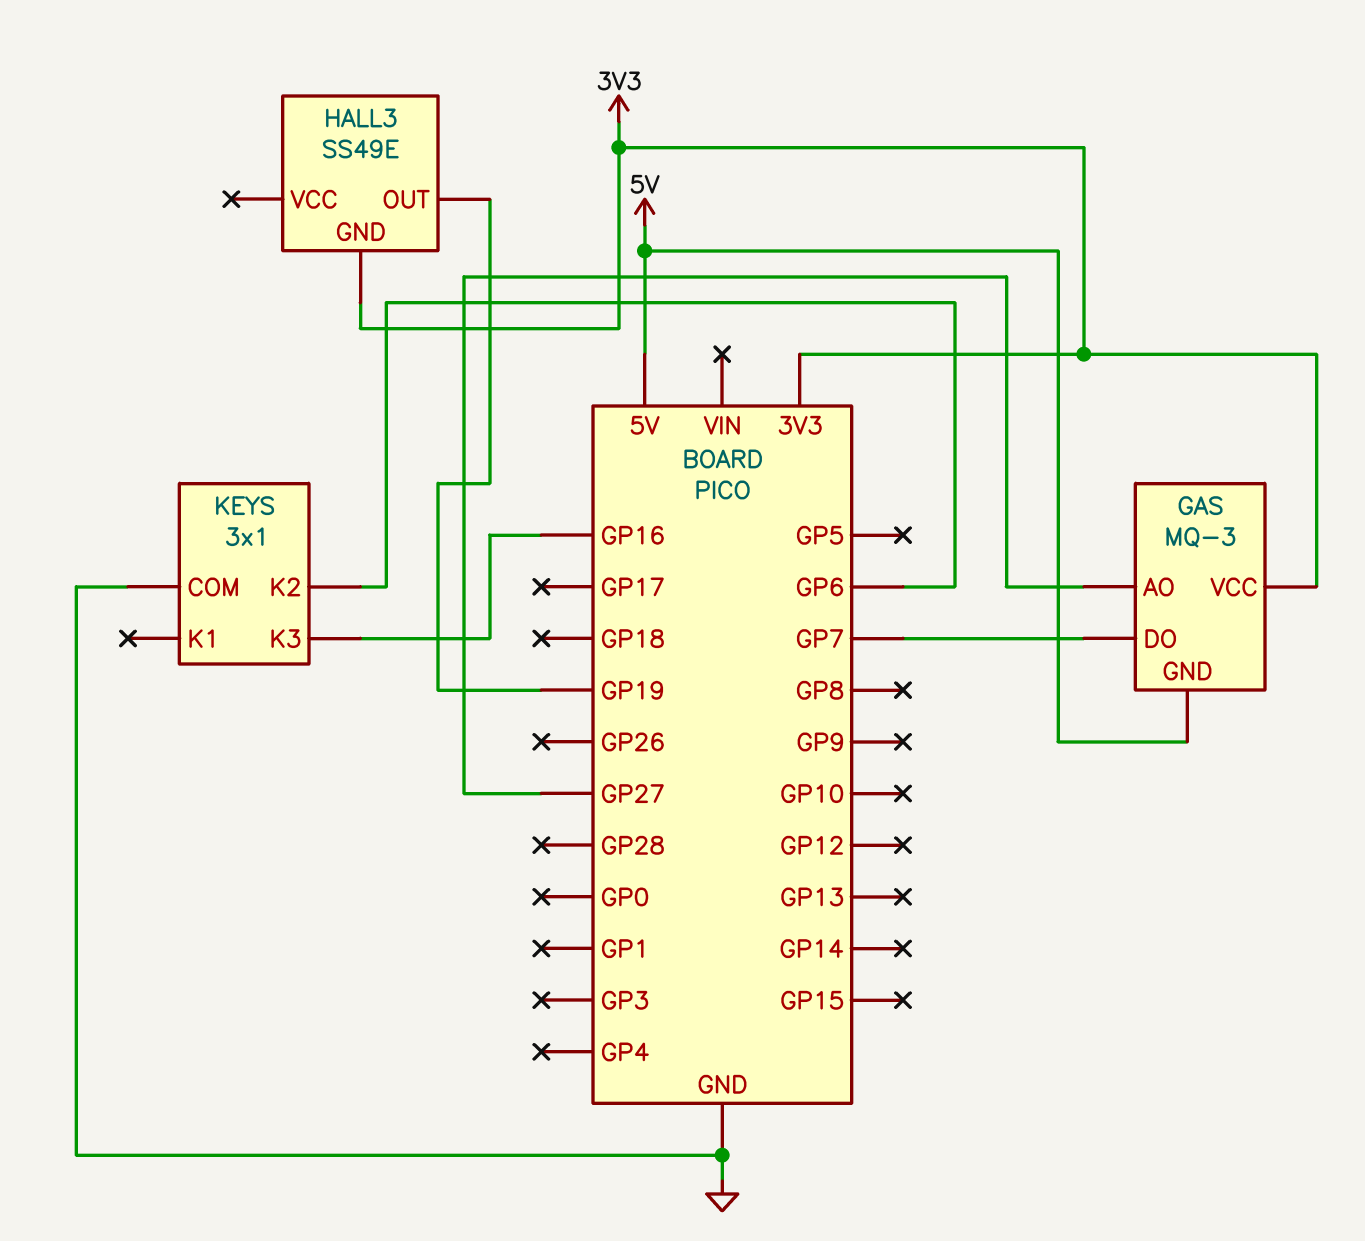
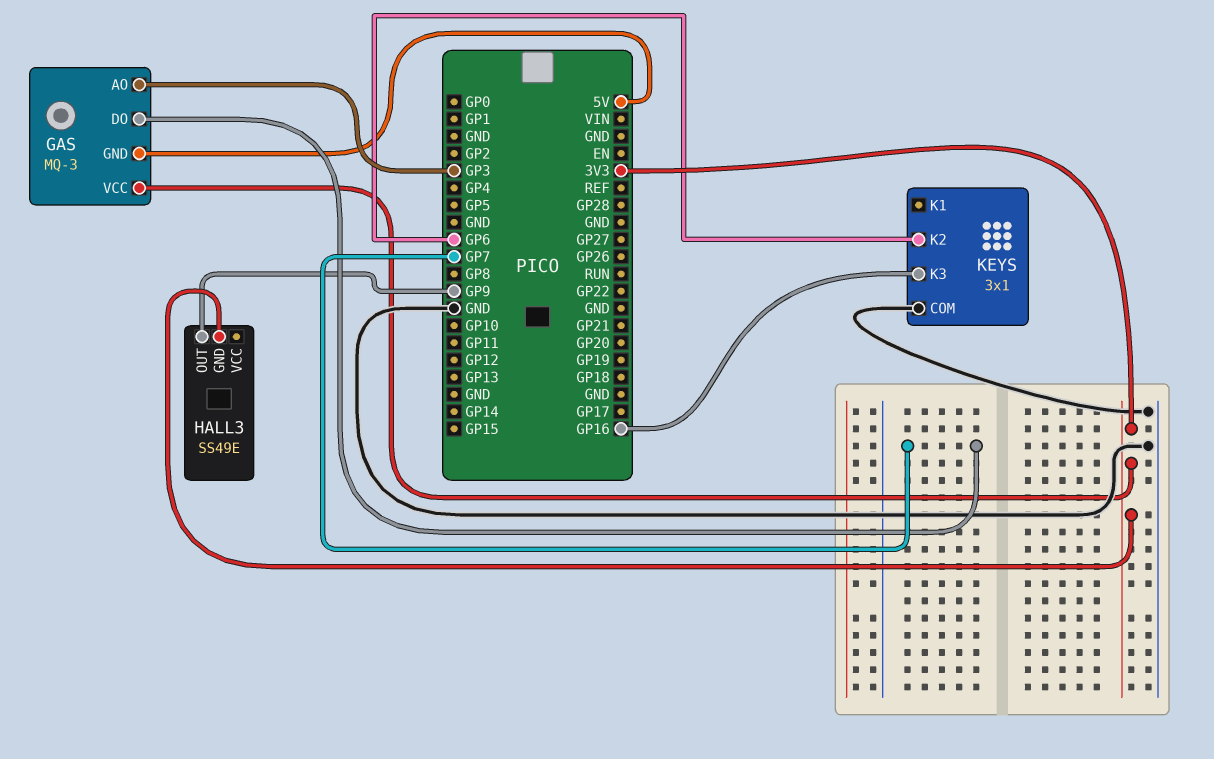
GAS pin AO: GP27 -> GP3
HALL3 pin OUT: GP19 -> GP9

